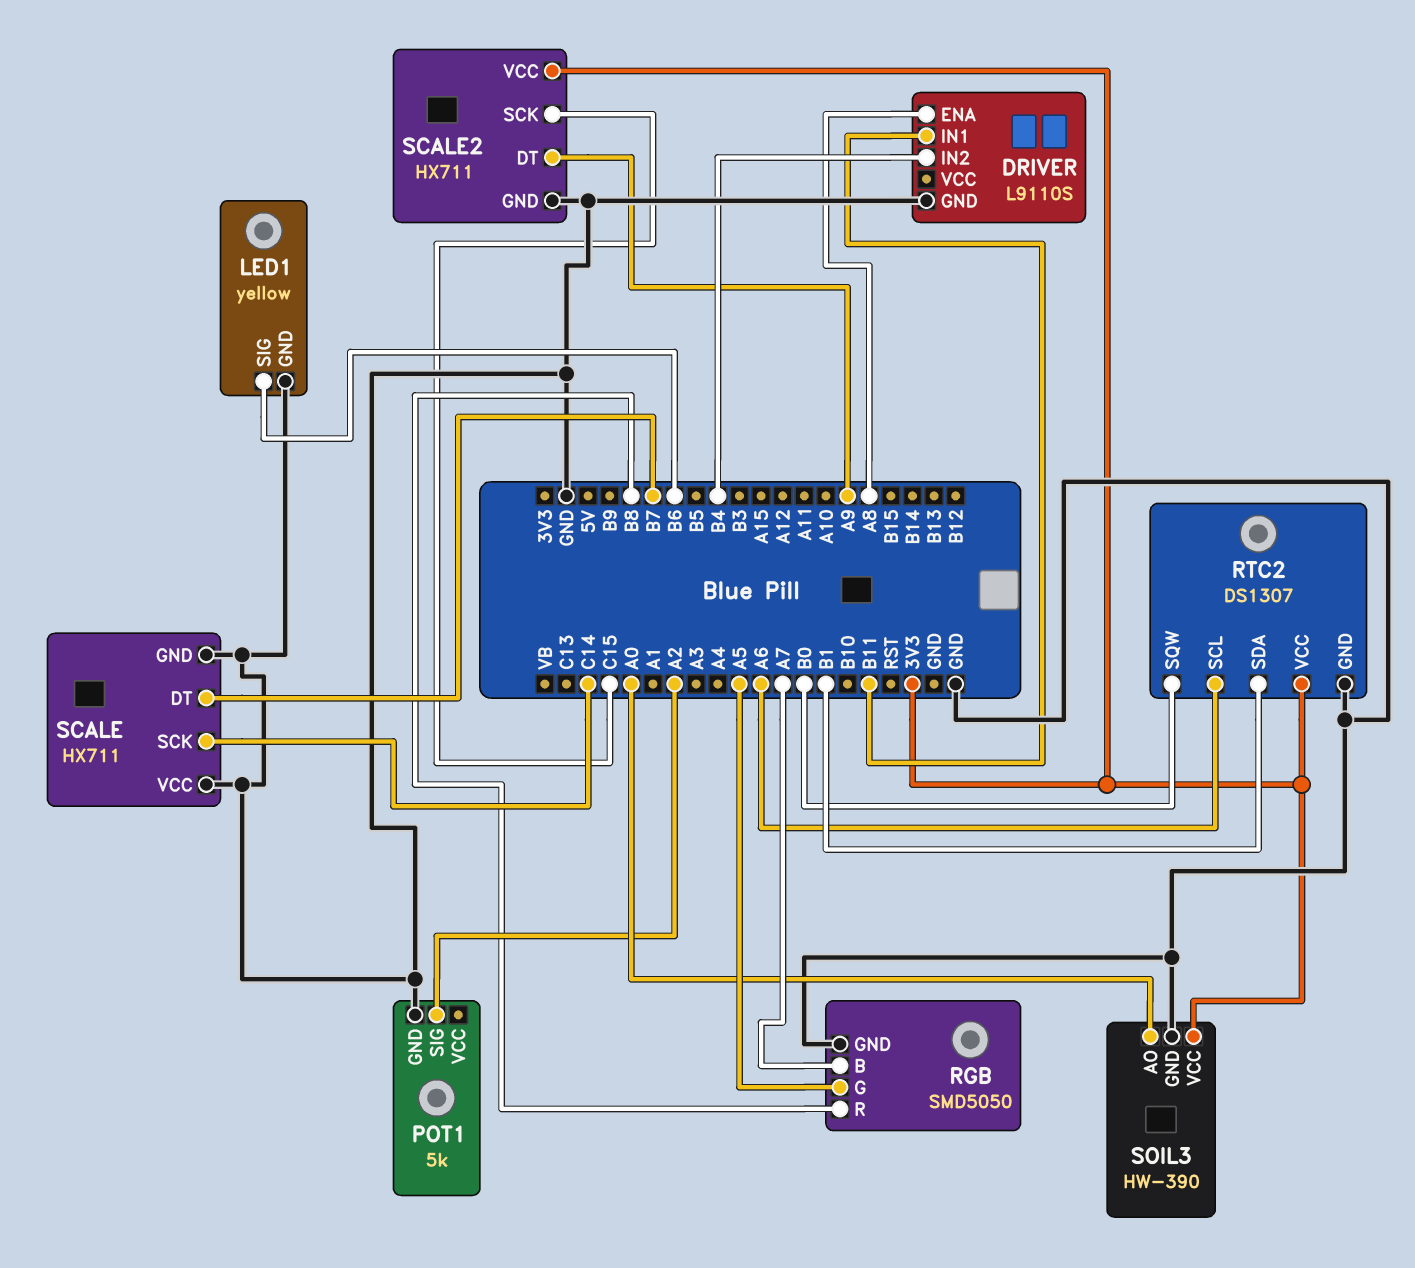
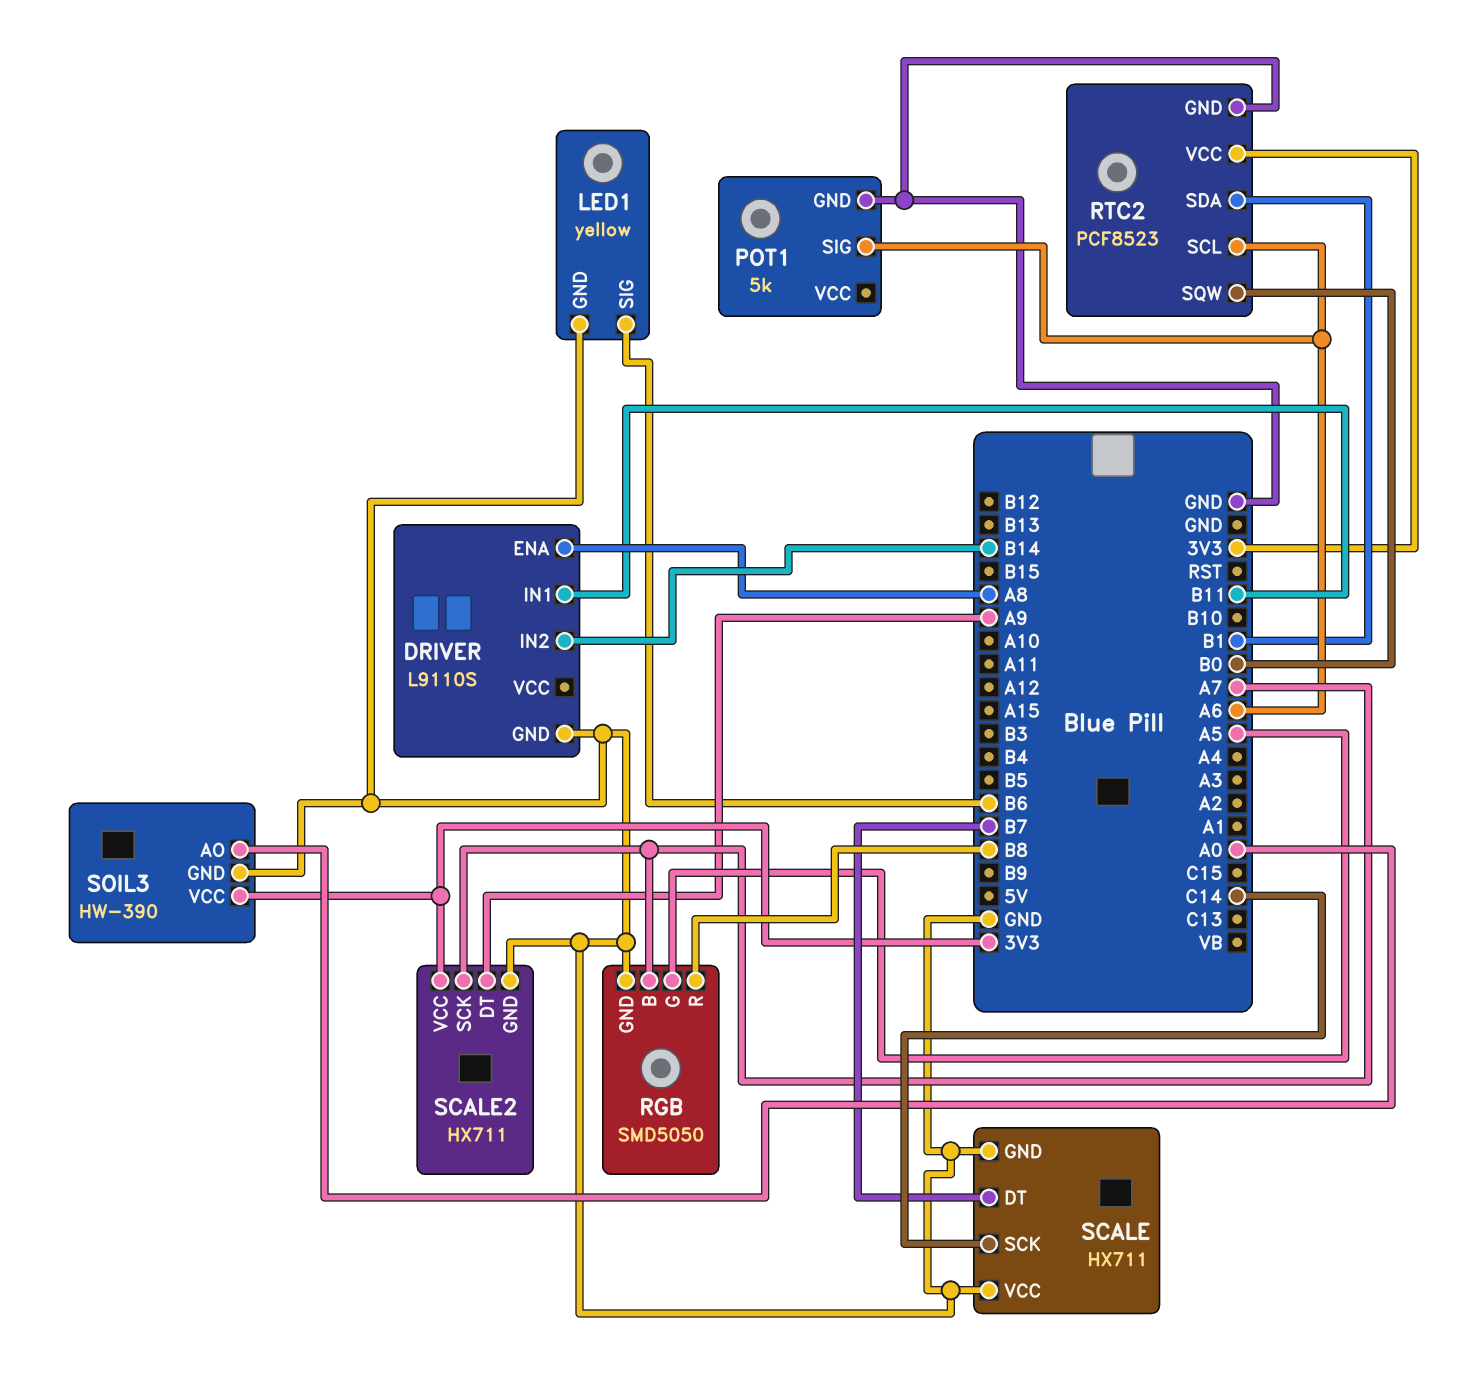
DRIVER pin IN2: B4 -> B14
POT1 pin SIG: A2 -> A6
RTC2: DS1307 -> PCF8523
SCALE2 pin SCK: C15 -> A7

